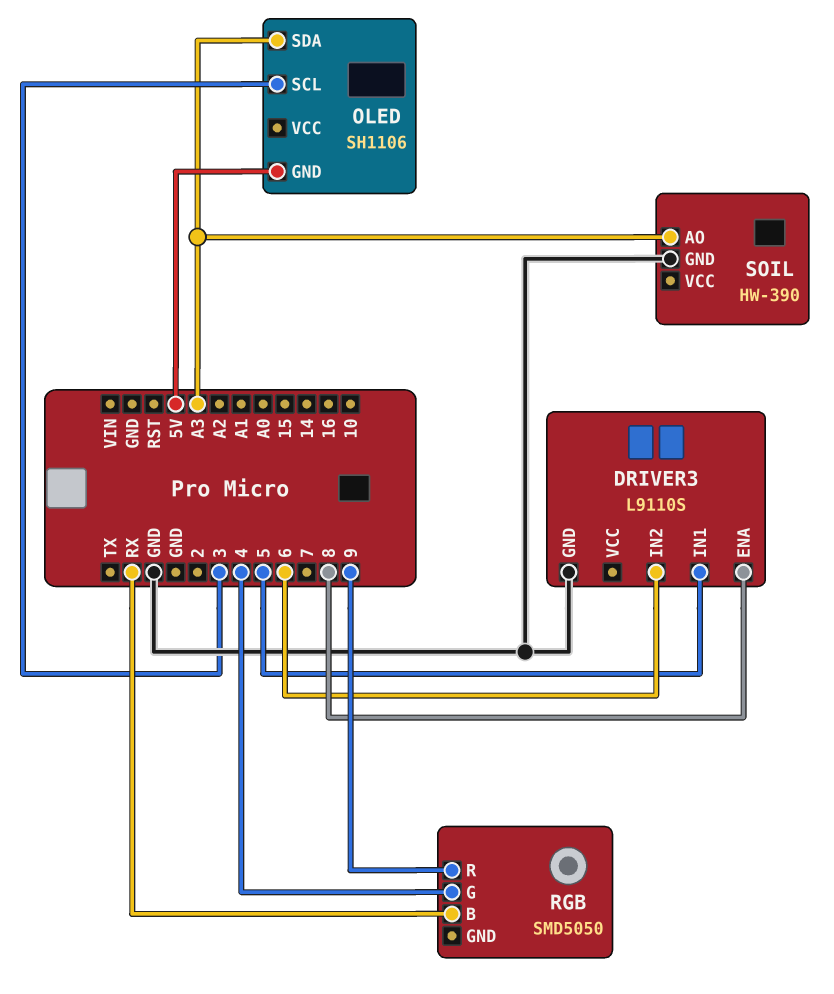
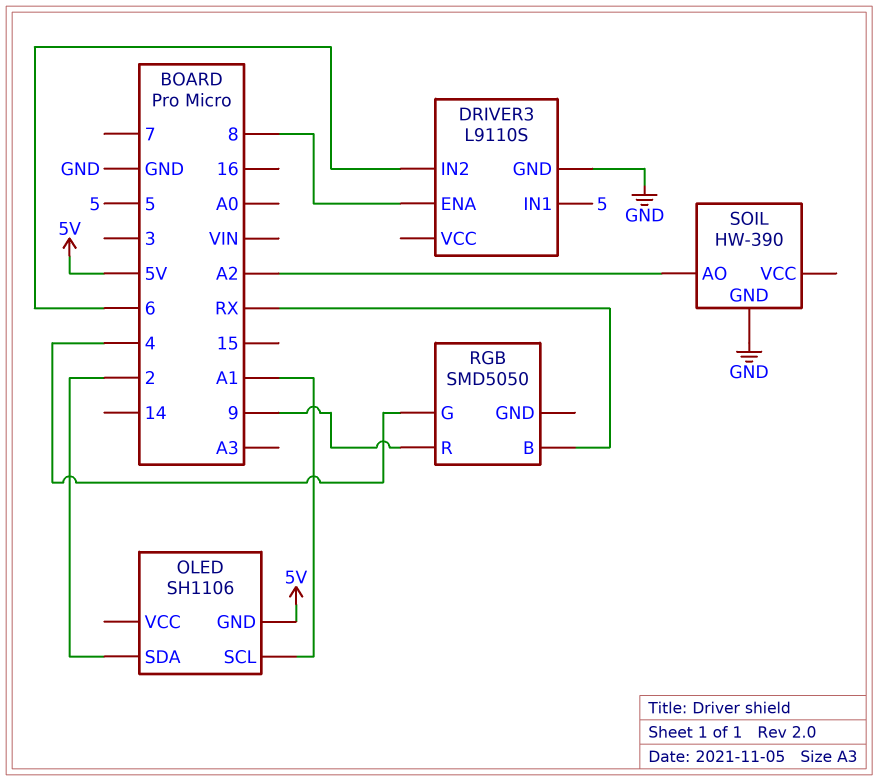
OLED pin SCL: 3 -> A1
OLED pin SDA: A3 -> 2
SOIL pin AO: A3 -> A2

